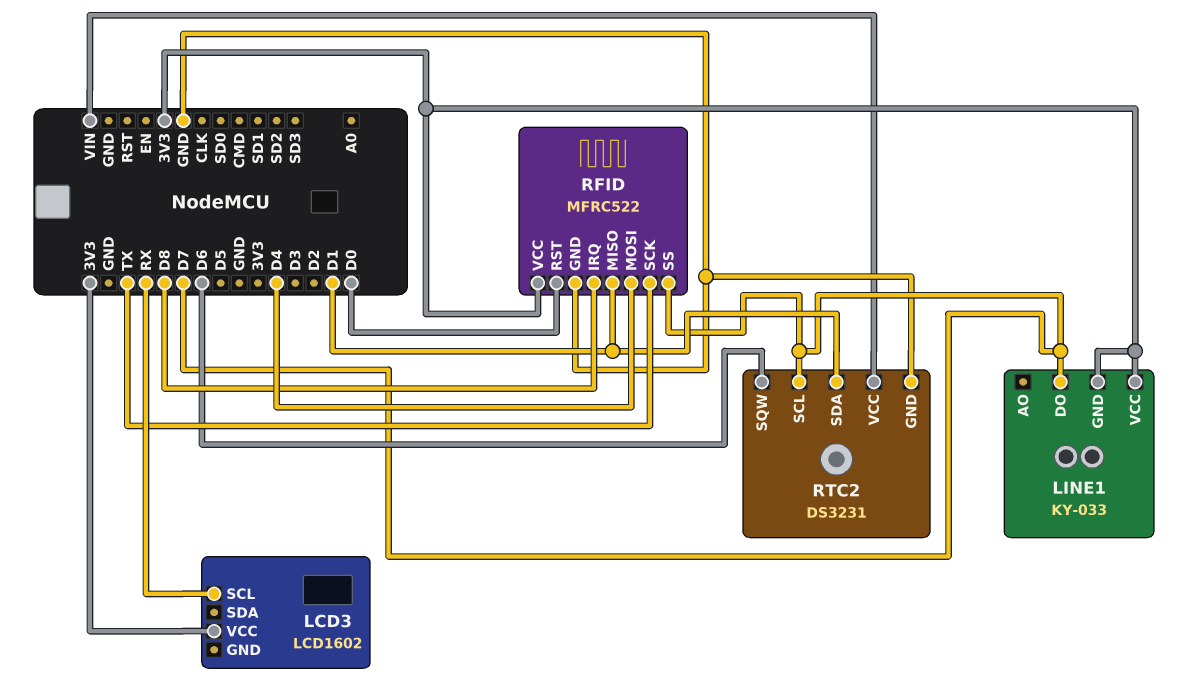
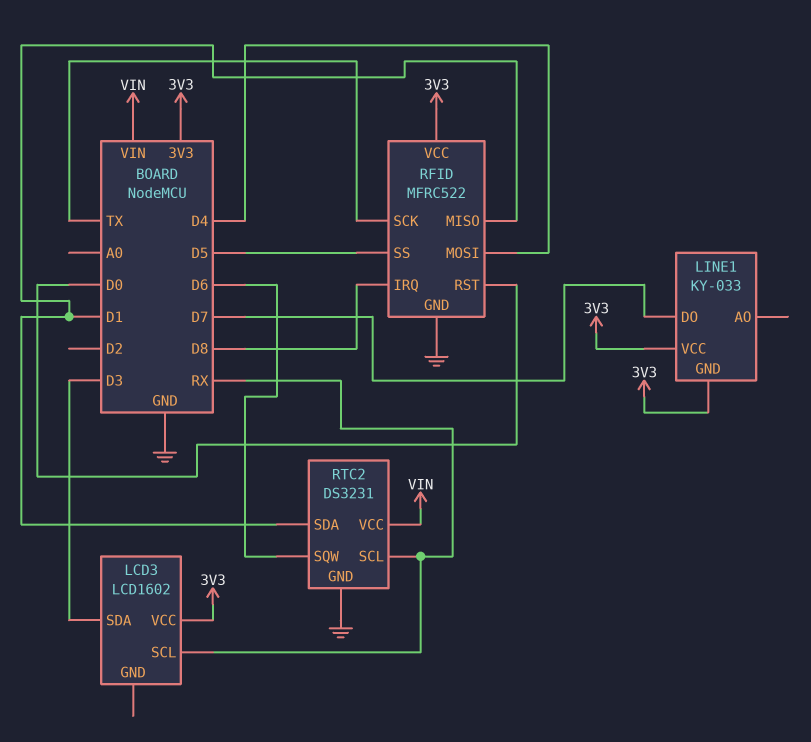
LCD3 pin SDA: none -> D3
RFID pin SS: D7 -> D5
RTC2 pin SCL: D7 -> RX

